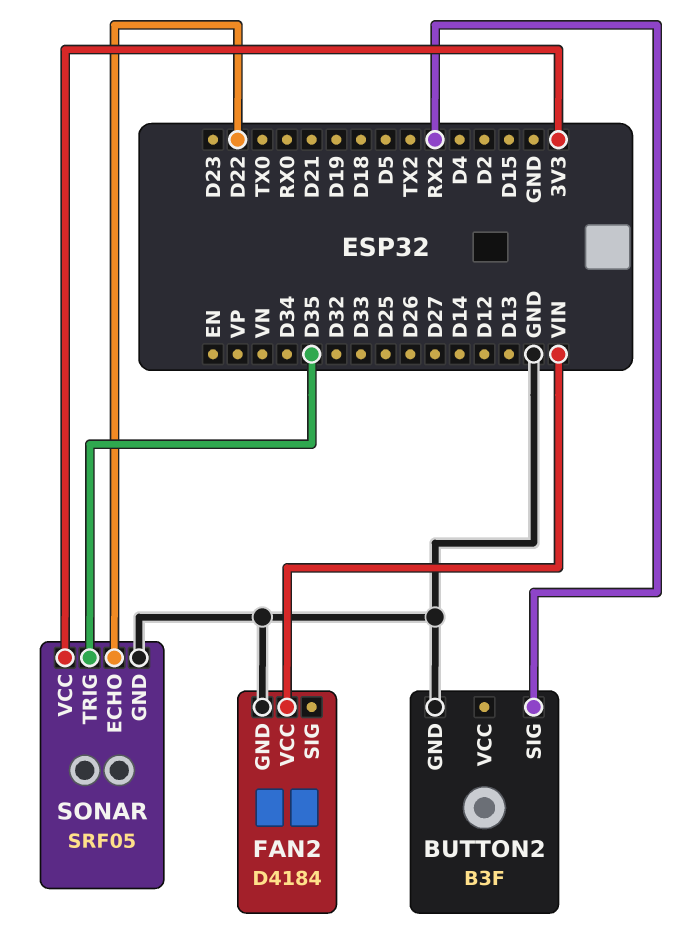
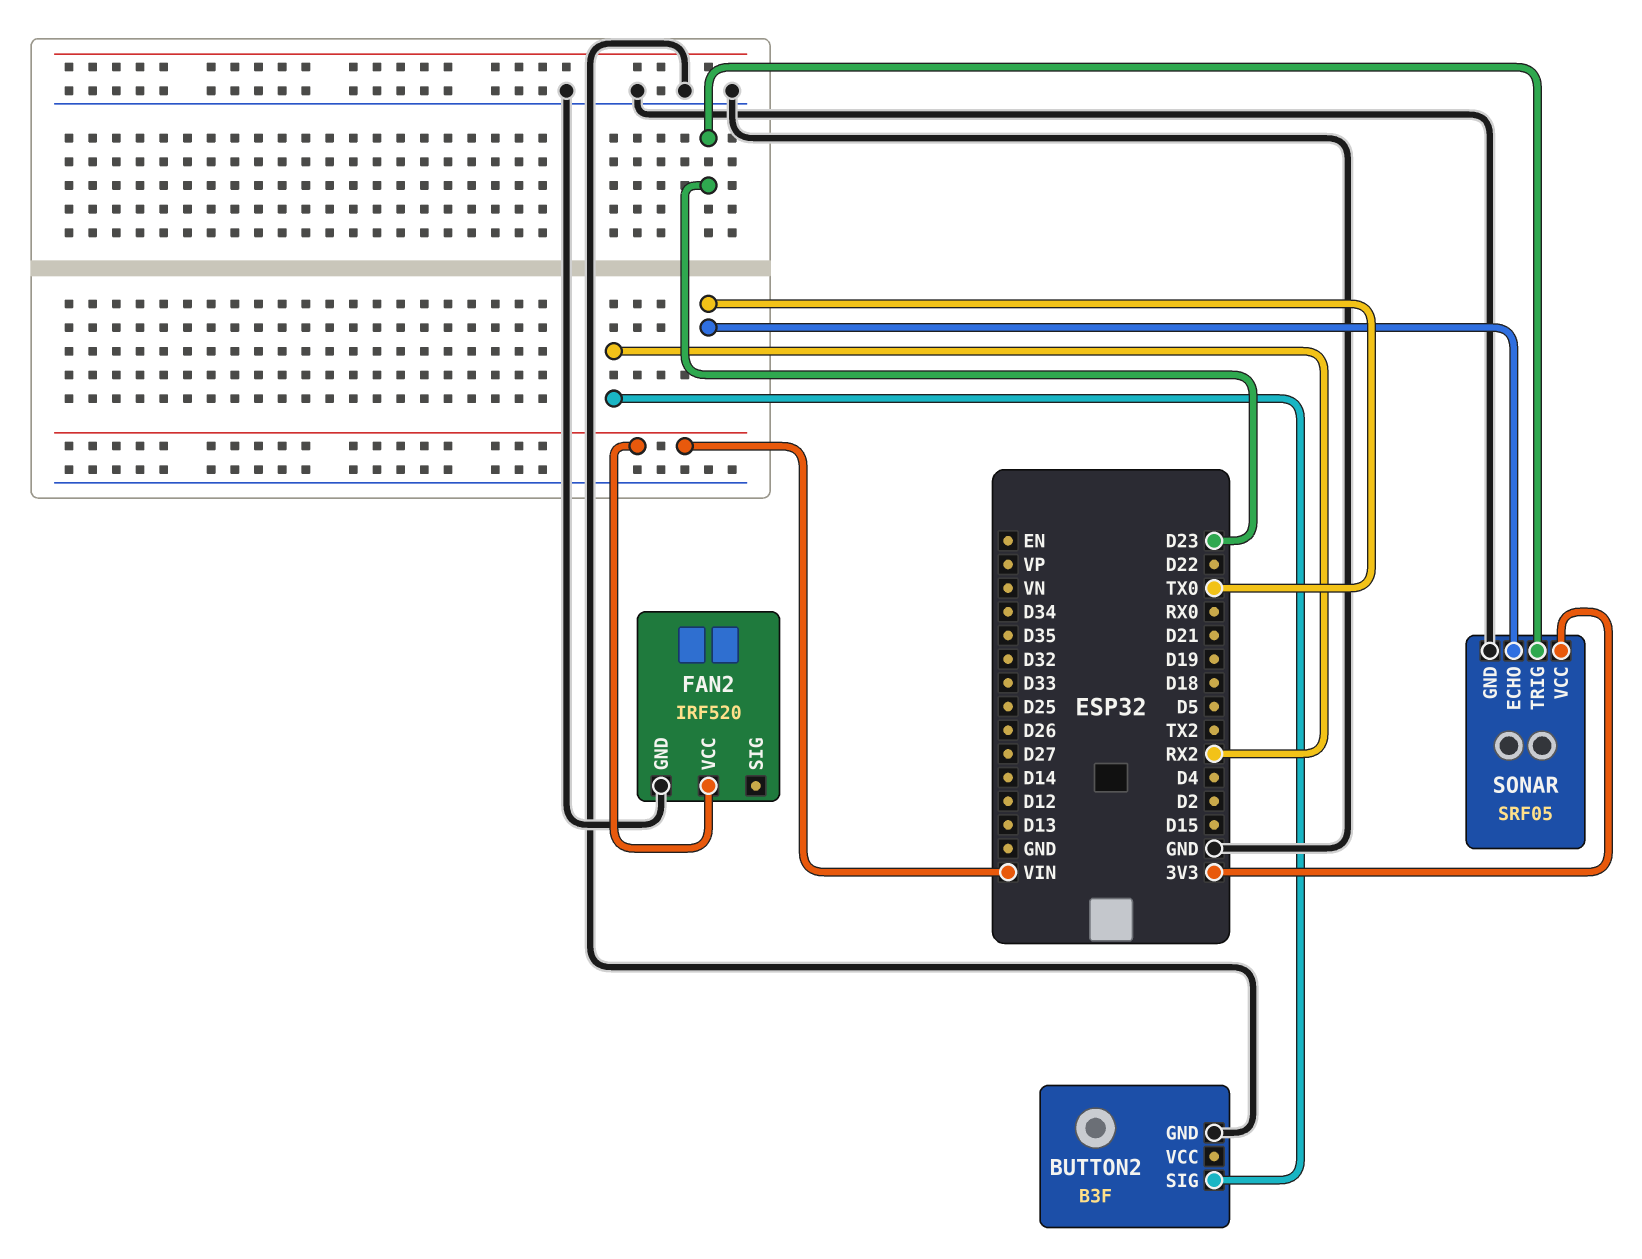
FAN2: D4184 -> IRF520
SONAR pin ECHO: D22 -> TX0
SONAR pin TRIG: D35 -> D23

